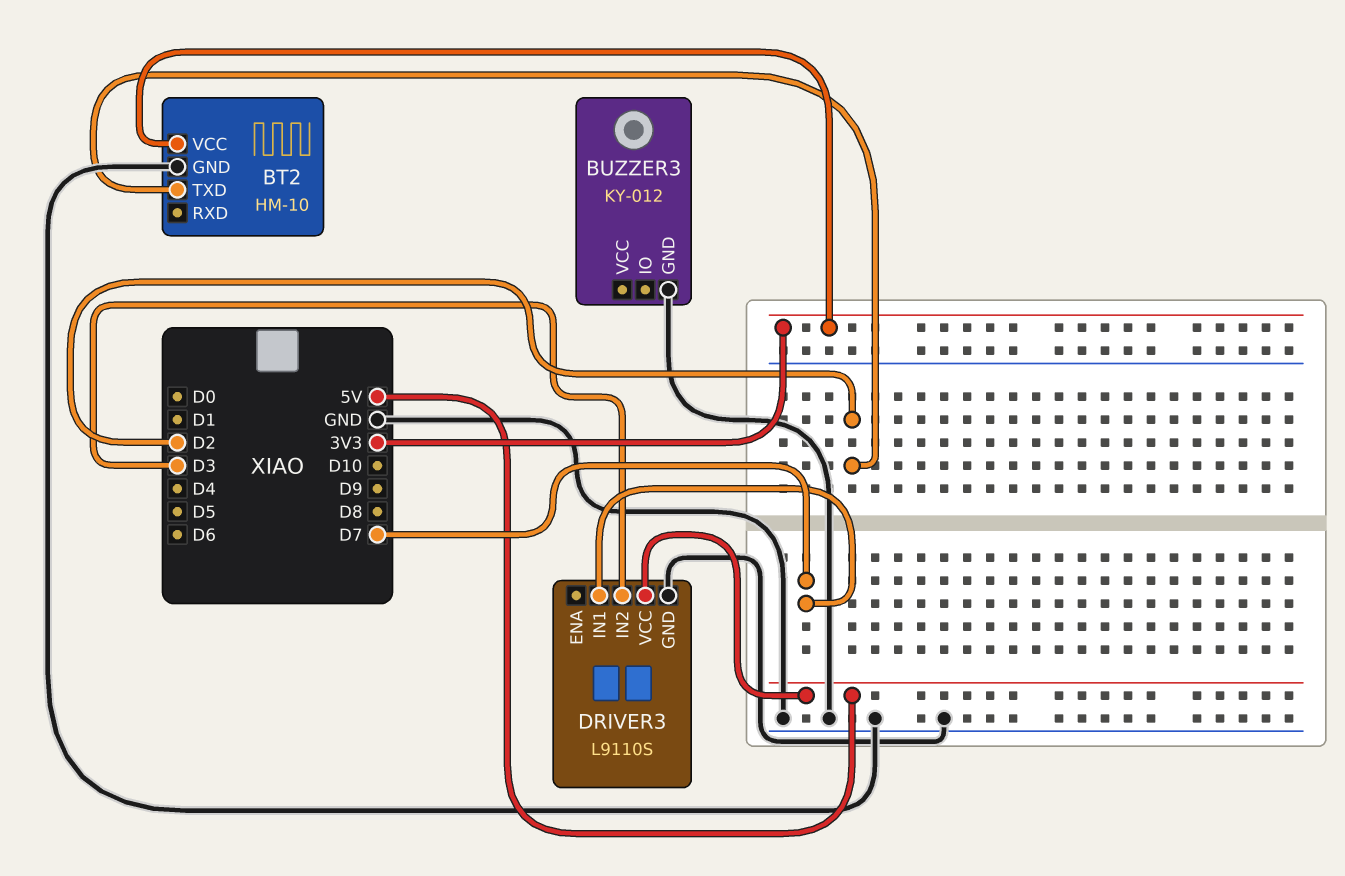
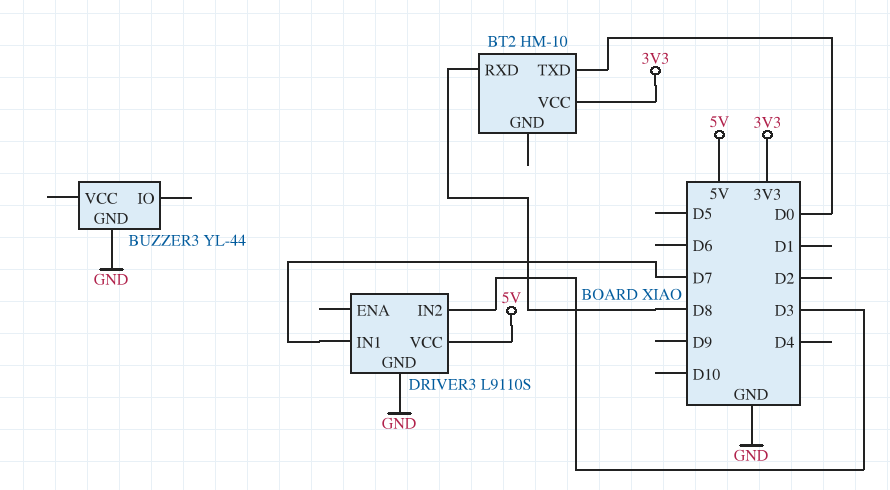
BT2 pin GND: GND -> none
BT2 pin RXD: none -> D8
BT2 pin TXD: D2 -> D0
BUZZER3: KY-012 -> YL-44

